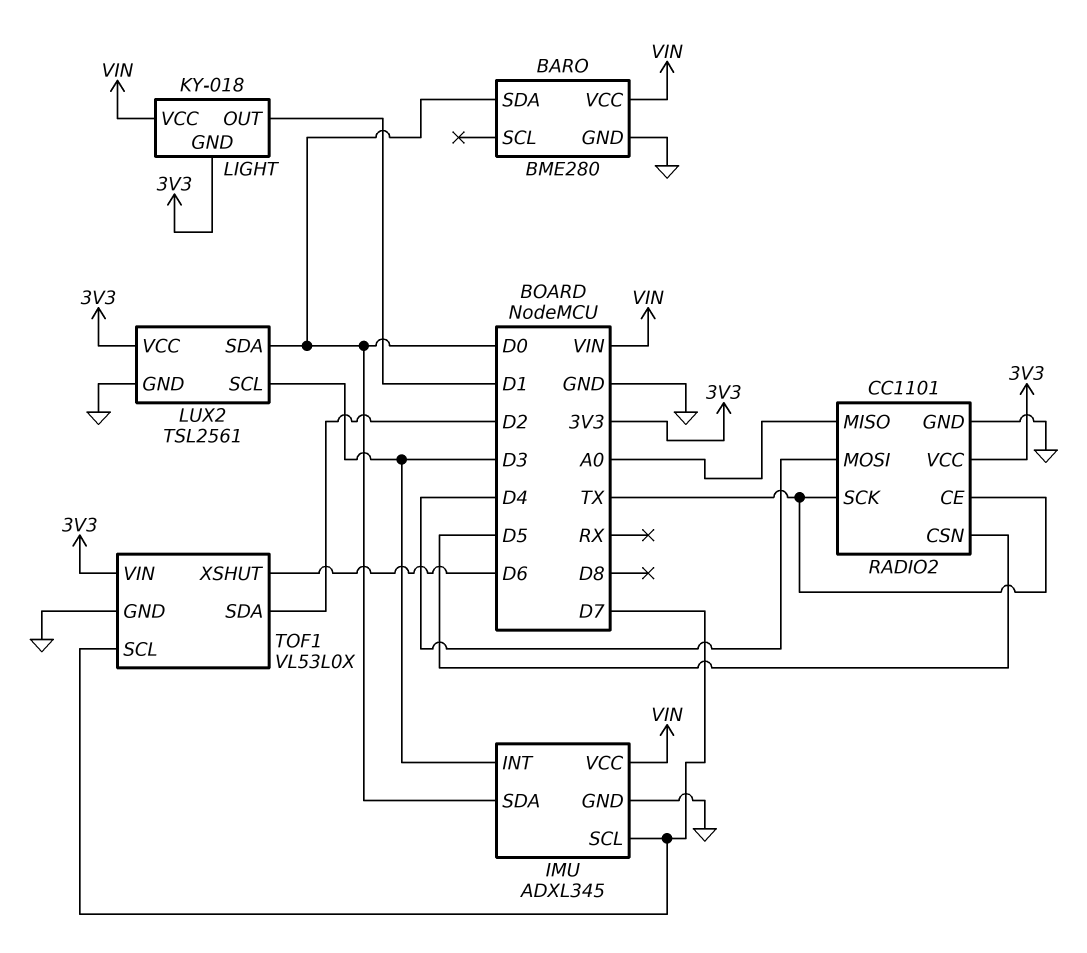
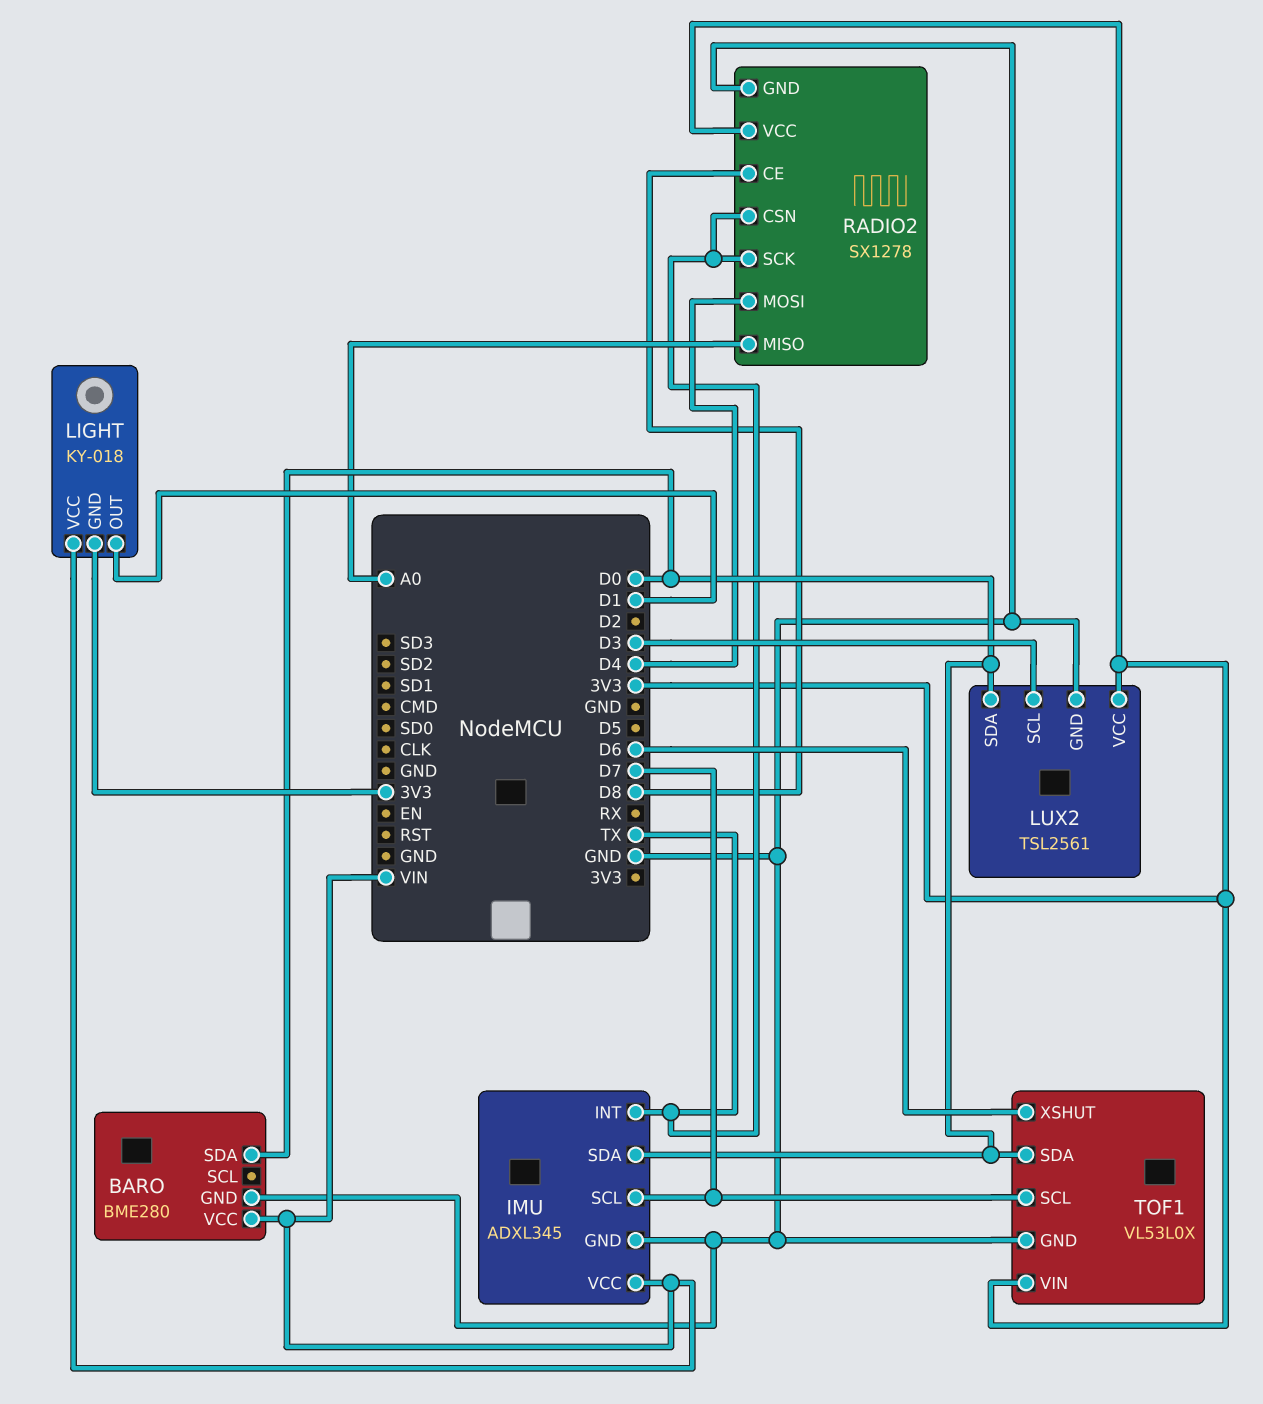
IMU pin INT: D3 -> TX
RADIO2: CC1101 -> SX1278
RADIO2 pin CE: TX -> D8
RADIO2 pin CSN: D5 -> TX
TOF1 pin SDA: D2 -> D0

